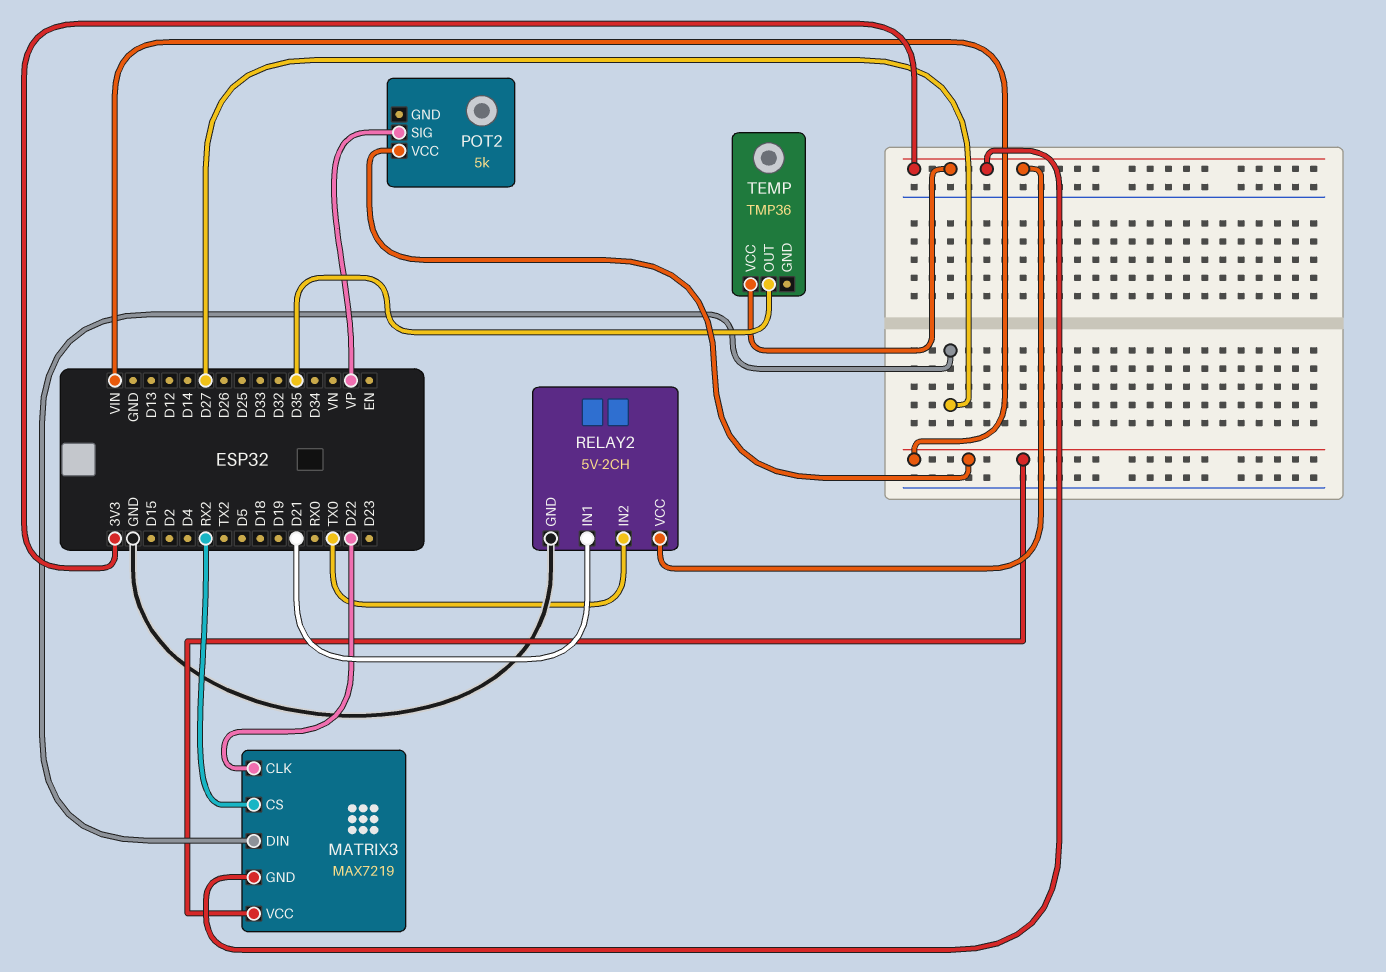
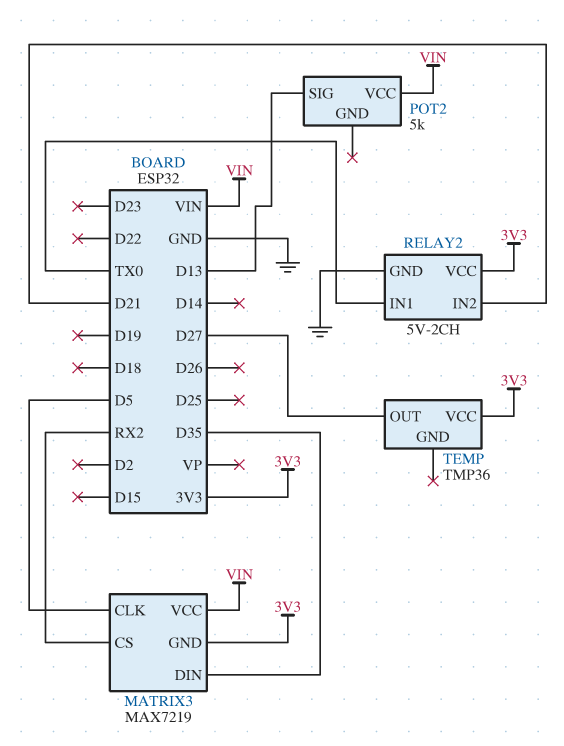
MATRIX3 pin CLK: D22 -> D5
MATRIX3 pin DIN: D27 -> D35
POT2 pin SIG: VP -> D13
RELAY2 pin IN1: D21 -> TX0
RELAY2 pin IN2: TX0 -> D21
TEMP pin OUT: D35 -> D27

